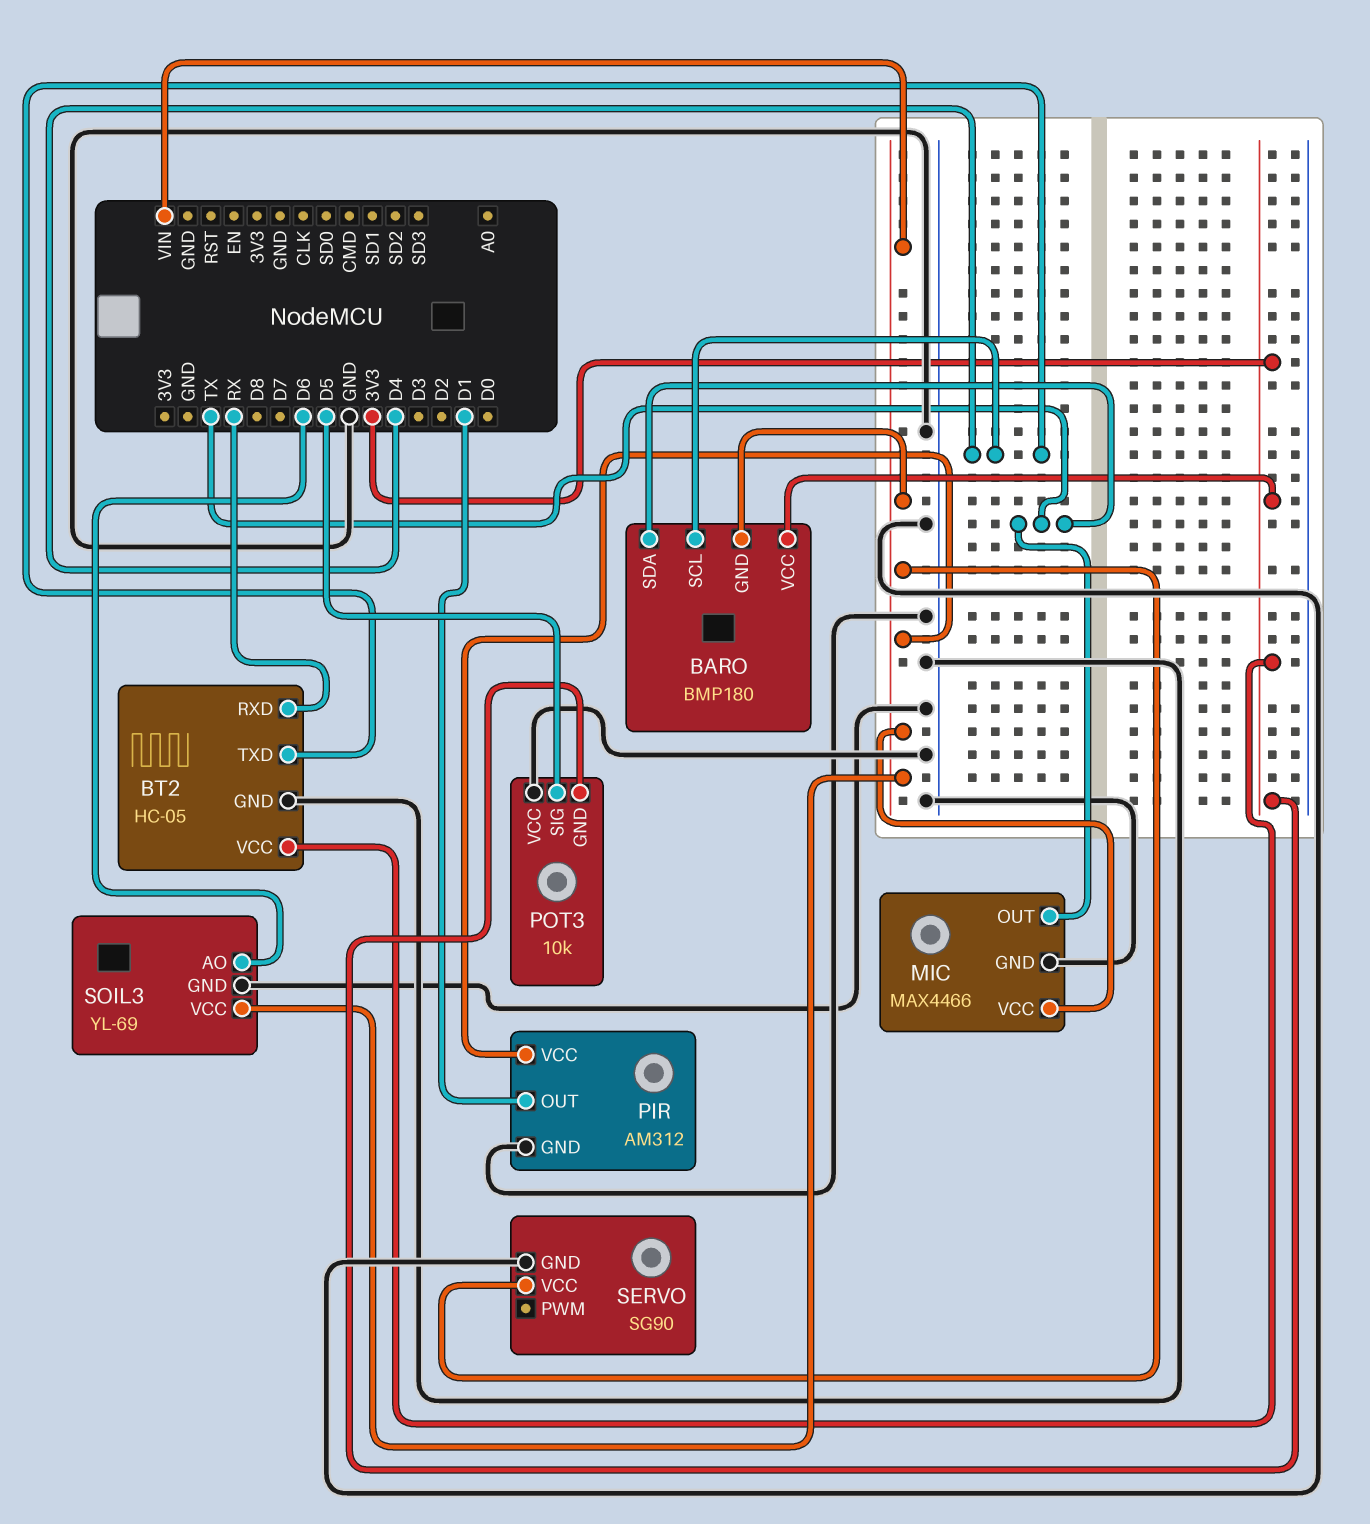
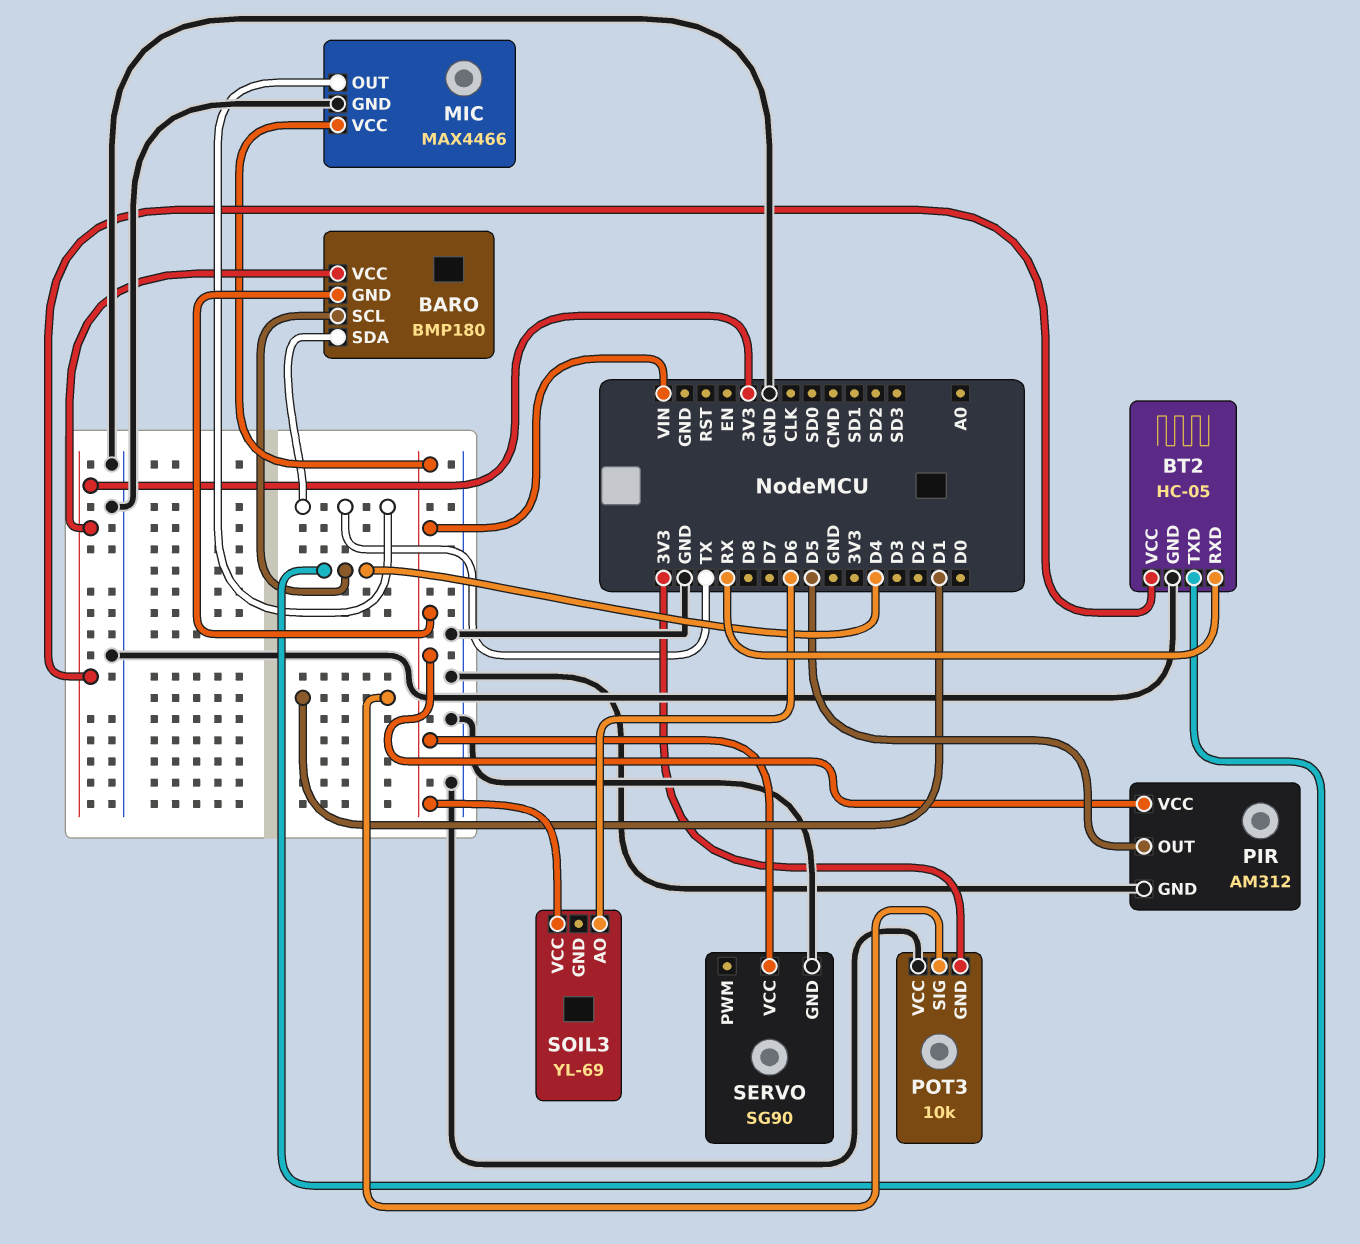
PIR pin OUT: D1 -> D5
POT3 pin SIG: D5 -> D1
SOIL3 pin GND: GND -> none

